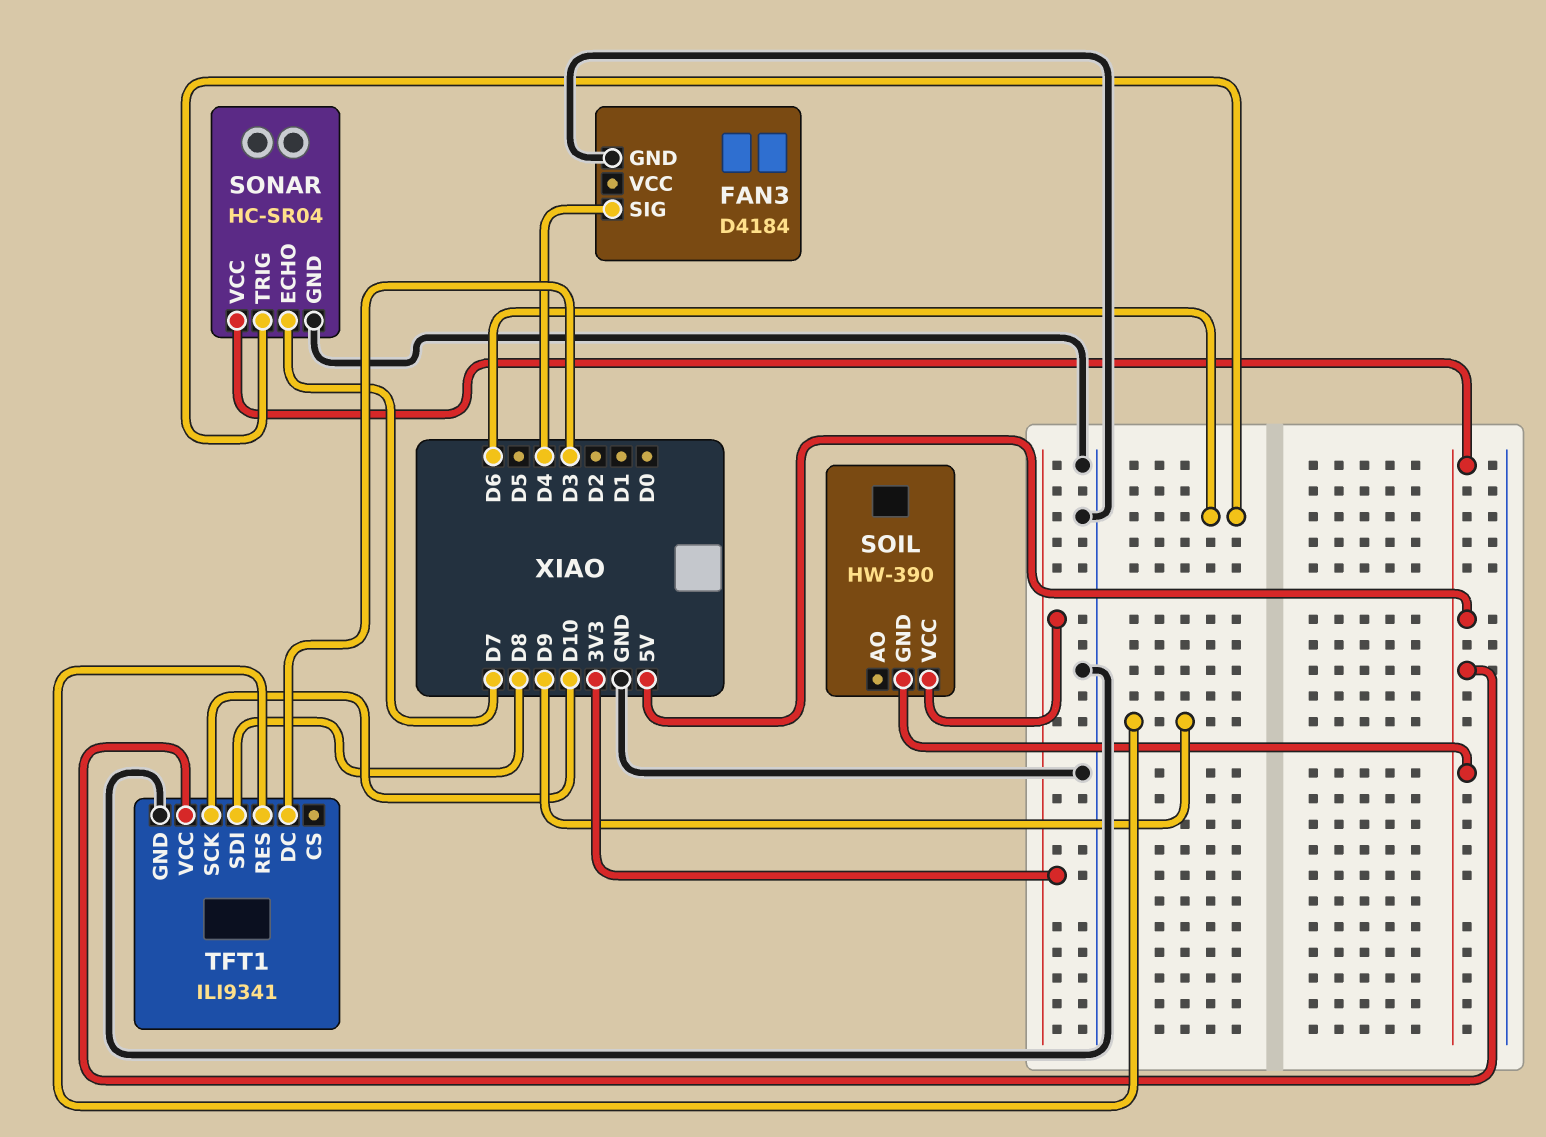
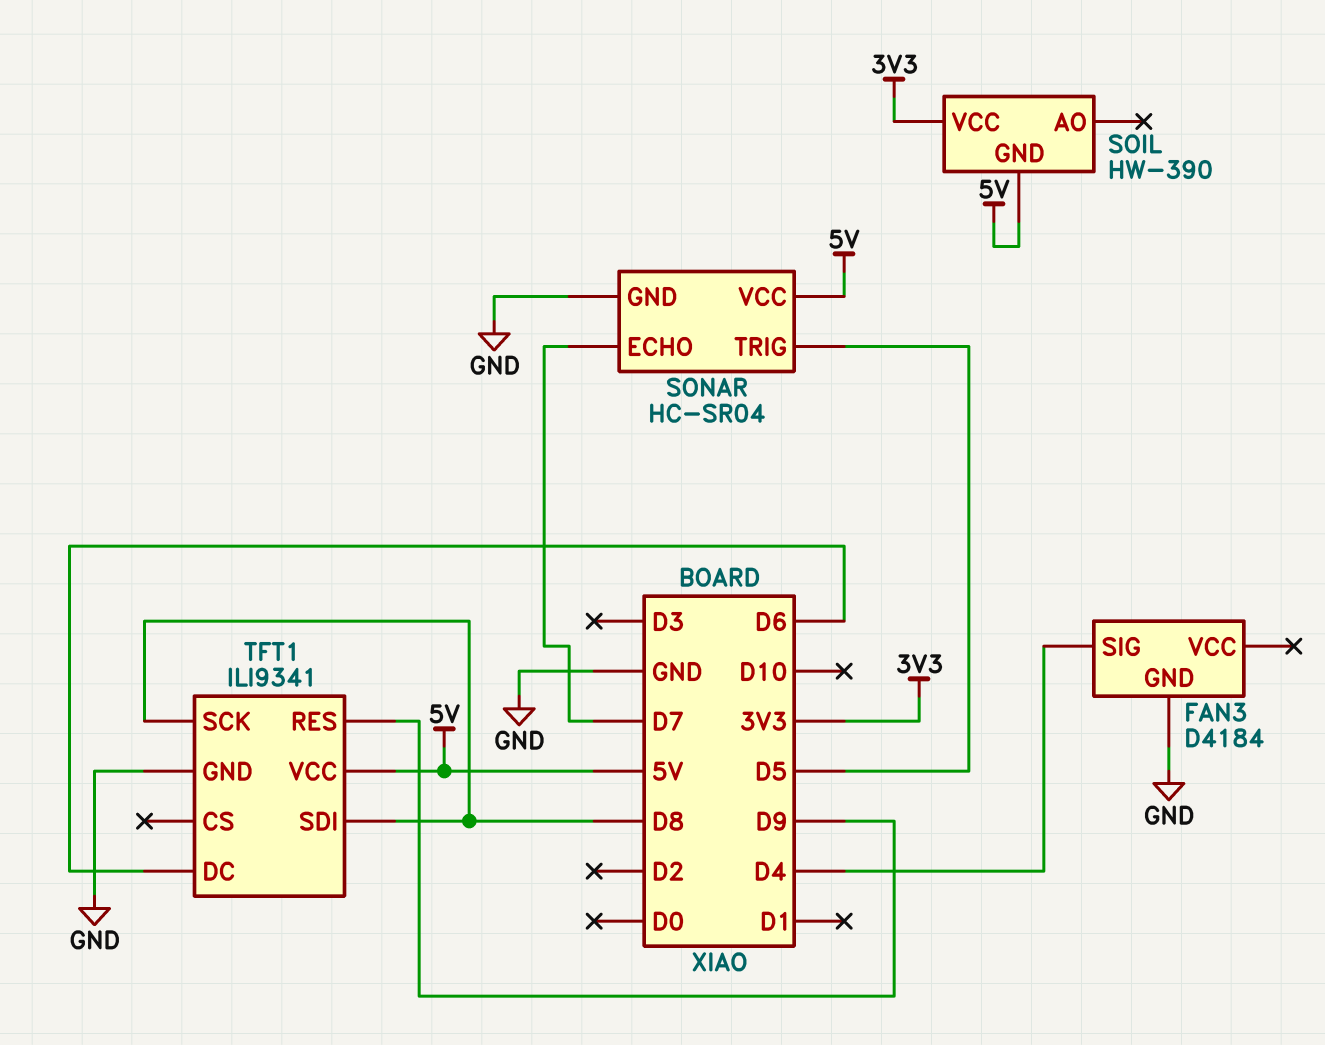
SONAR pin TRIG: D6 -> D5
TFT1 pin DC: D3 -> D6
TFT1 pin SCK: D10 -> D8

